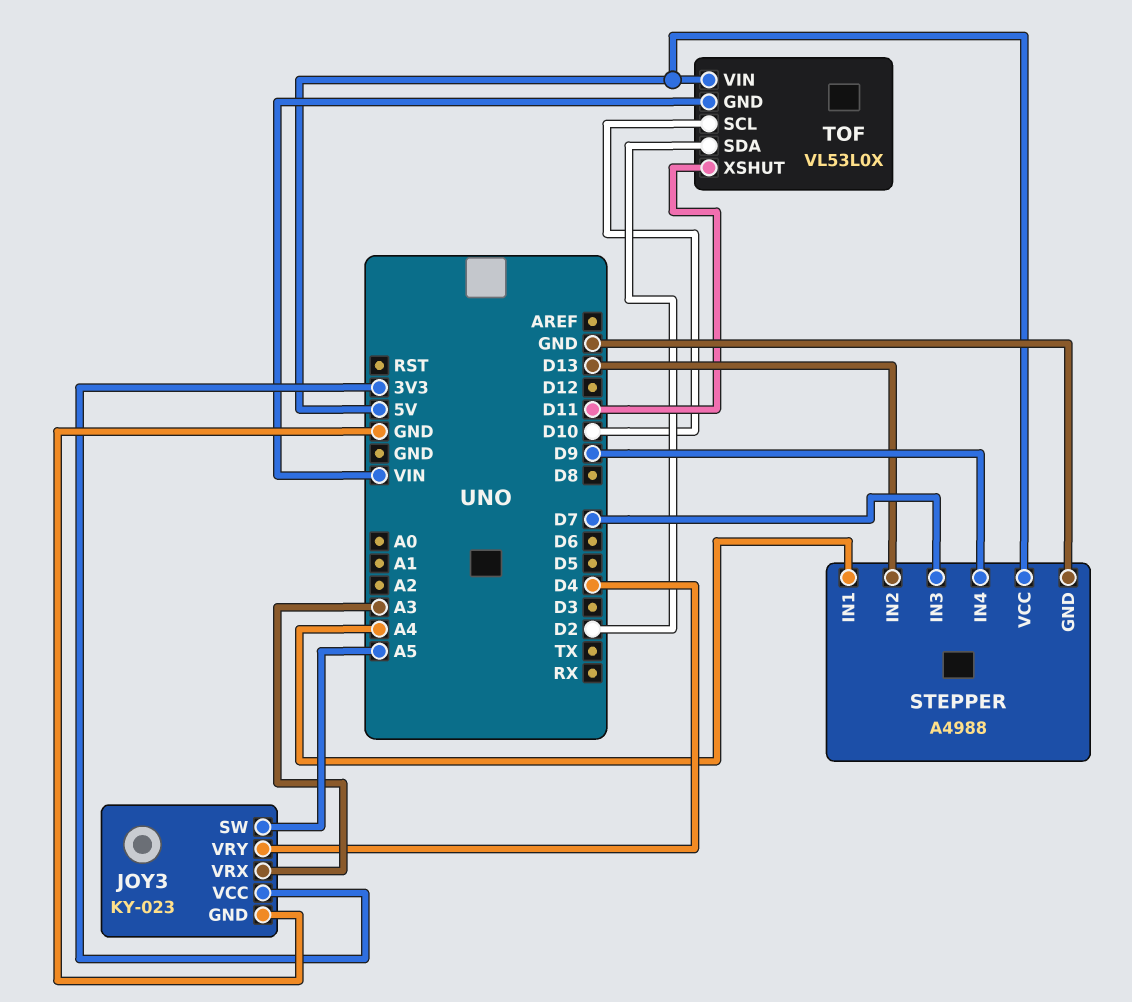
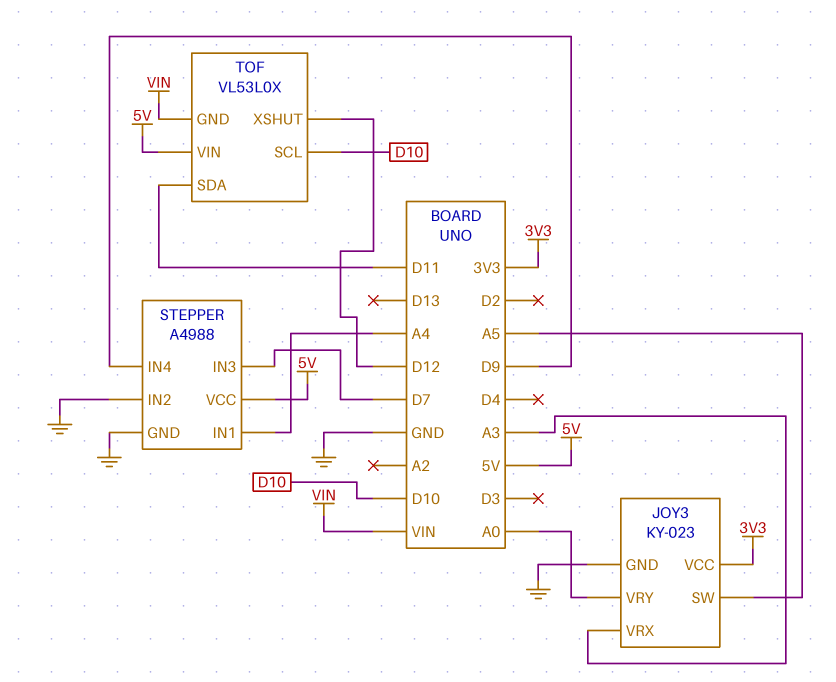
JOY3 pin VRY: D4 -> A0
STEPPER pin IN2: D13 -> GND
TOF pin SDA: D2 -> D11
TOF pin XSHUT: D11 -> D12

